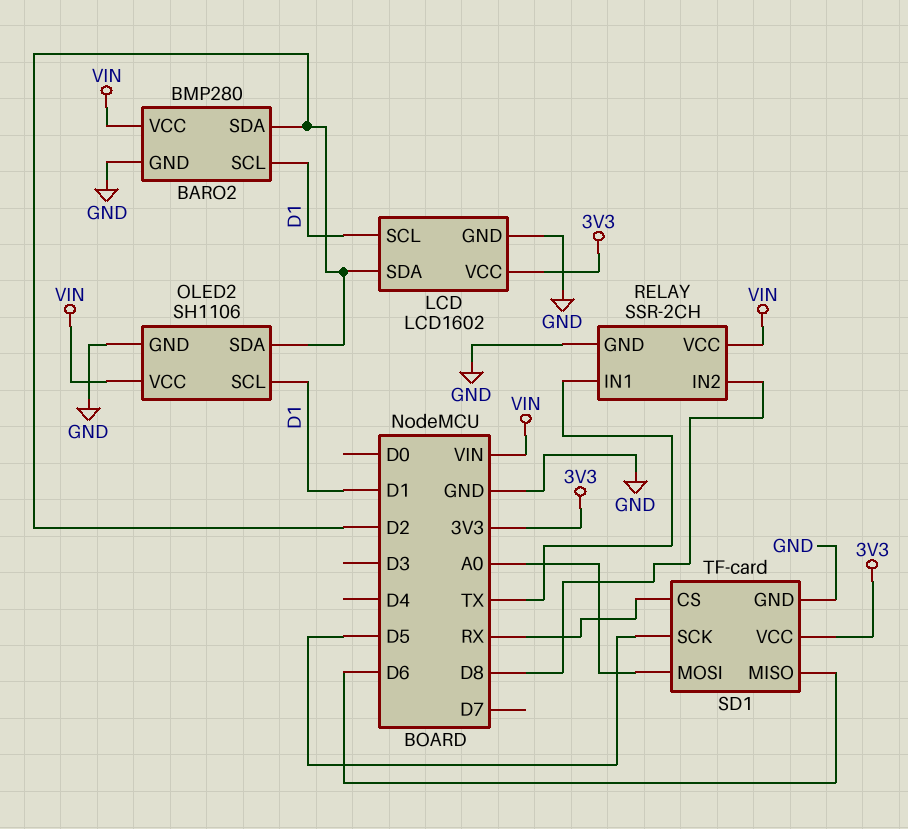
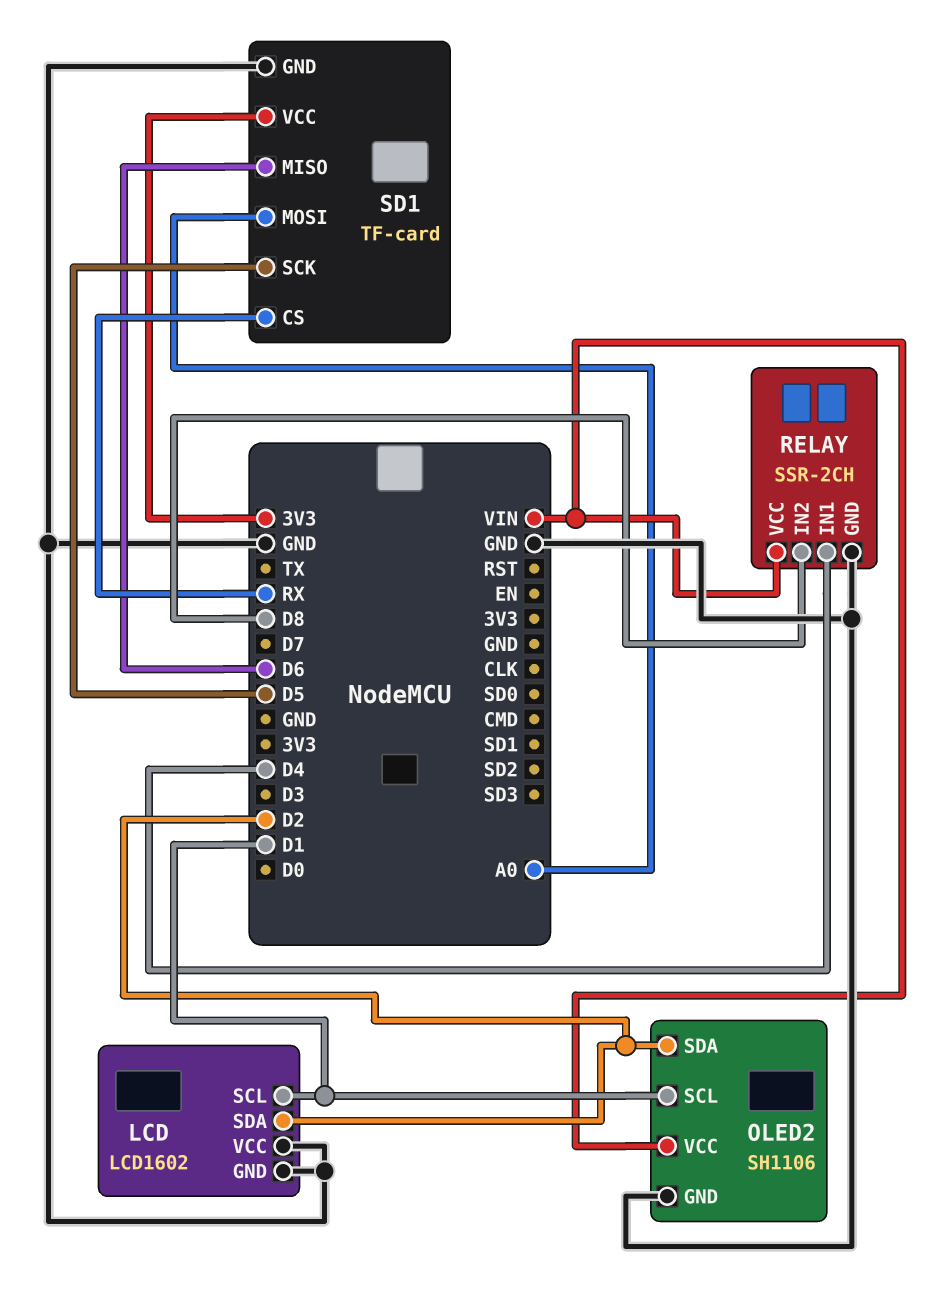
BARO2: BMP280 -> none
BARO2 pin GND: GND -> none
BARO2 pin SCL: D1 -> none
BARO2 pin SDA: D2 -> none
BARO2 pin VCC: VIN -> none
LCD pin VCC: 3V3 -> GND
RELAY pin IN1: TX -> D4

